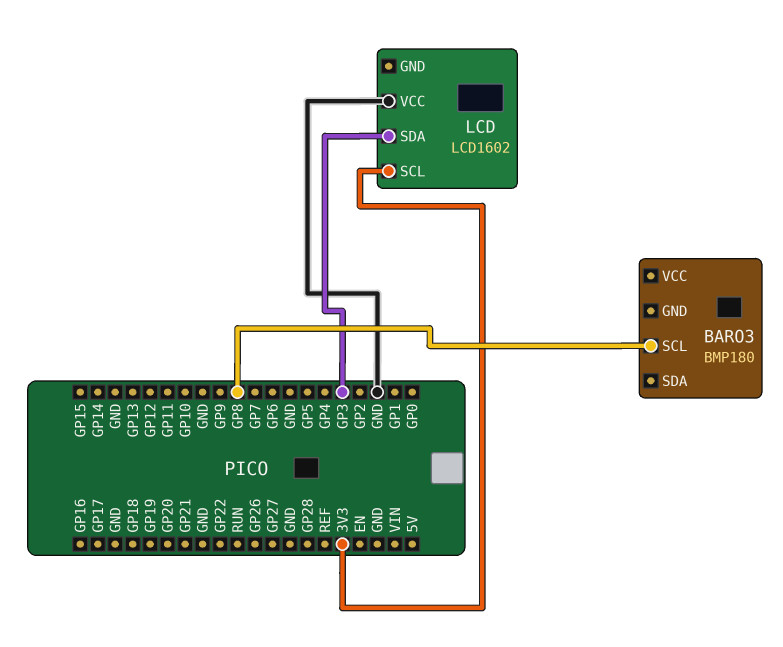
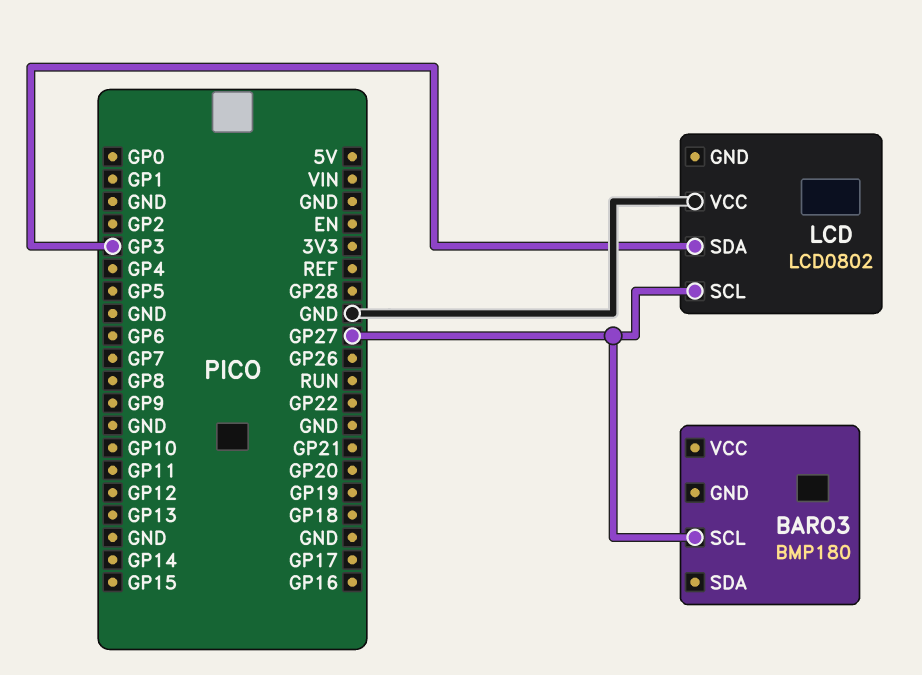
BARO3 pin SCL: GP8 -> GP27
LCD: LCD1602 -> LCD0802
LCD pin SCL: 3V3 -> GP27

